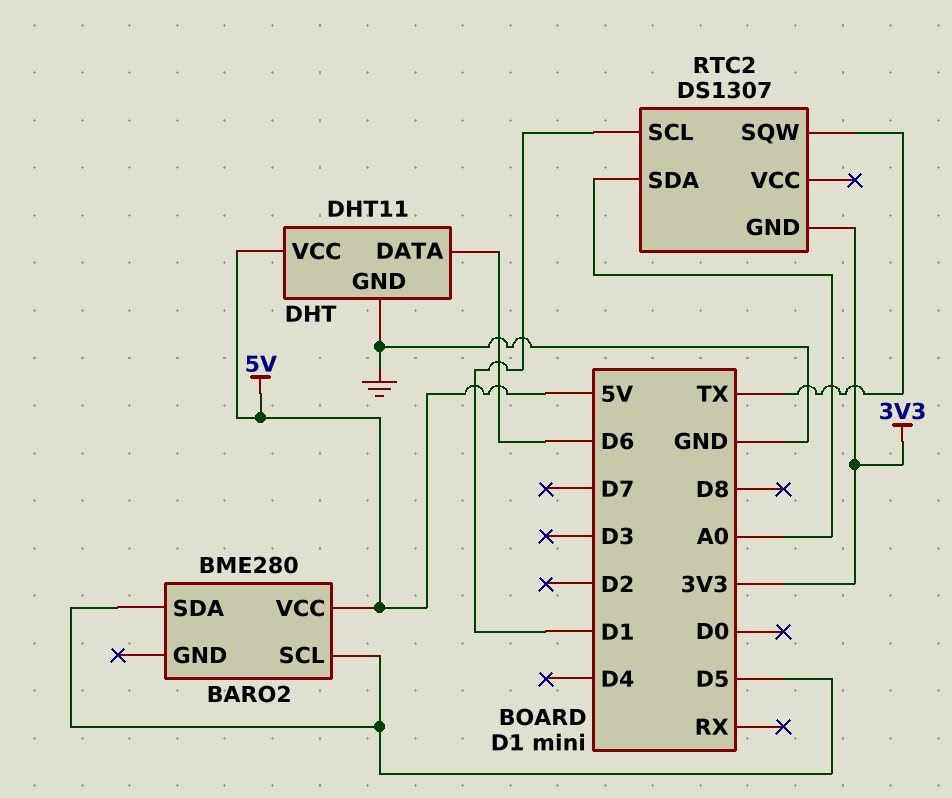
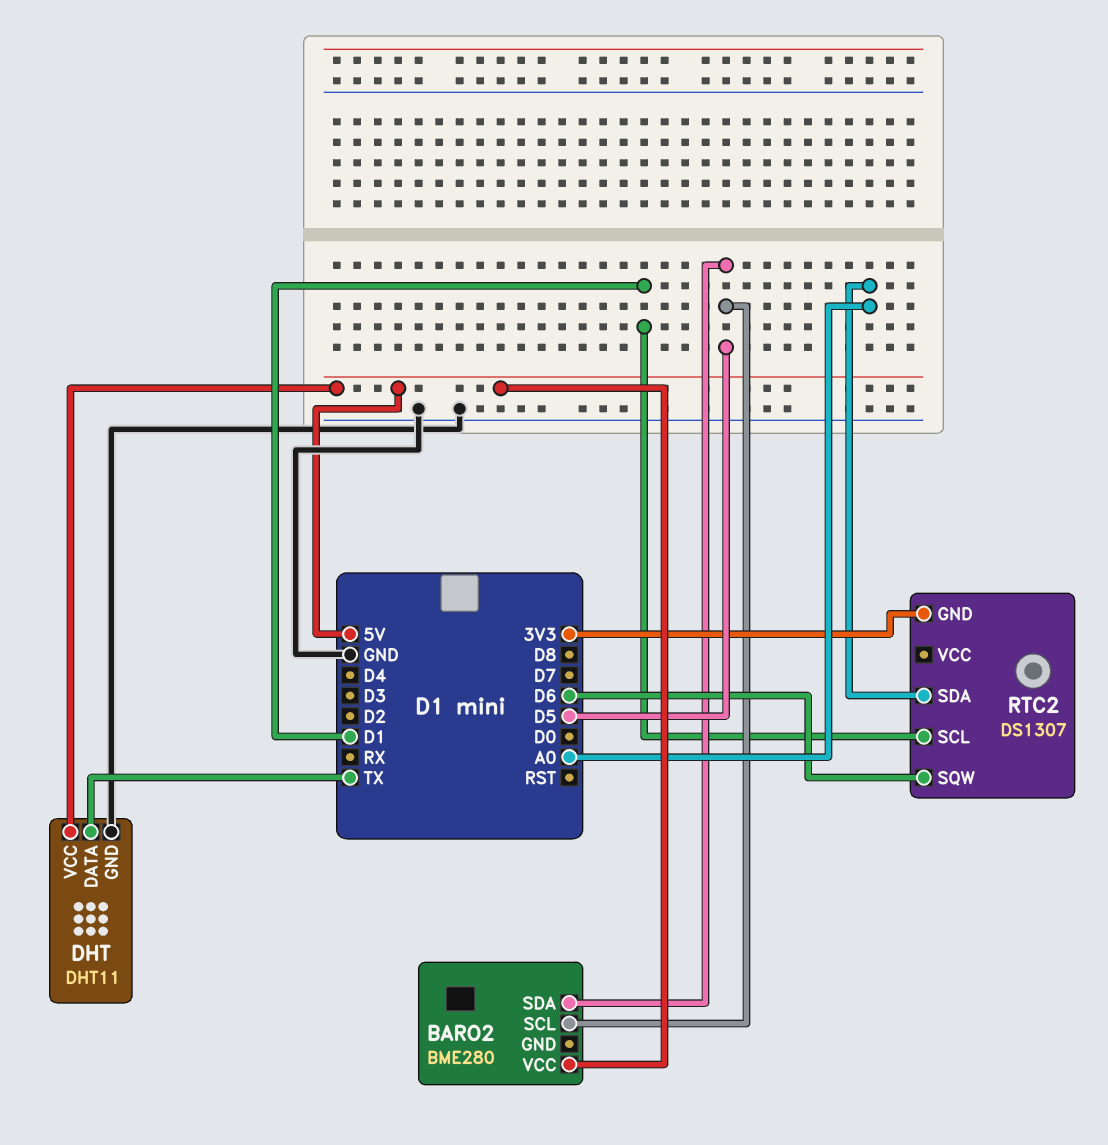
DHT pin DATA: D6 -> TX
RTC2 pin SQW: TX -> D6

